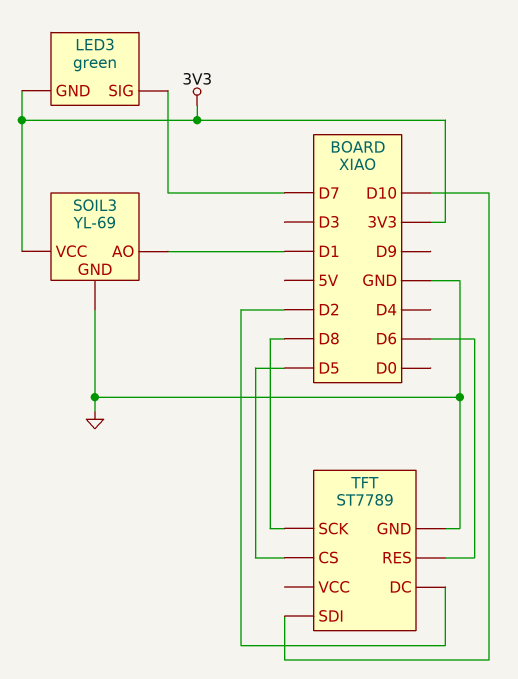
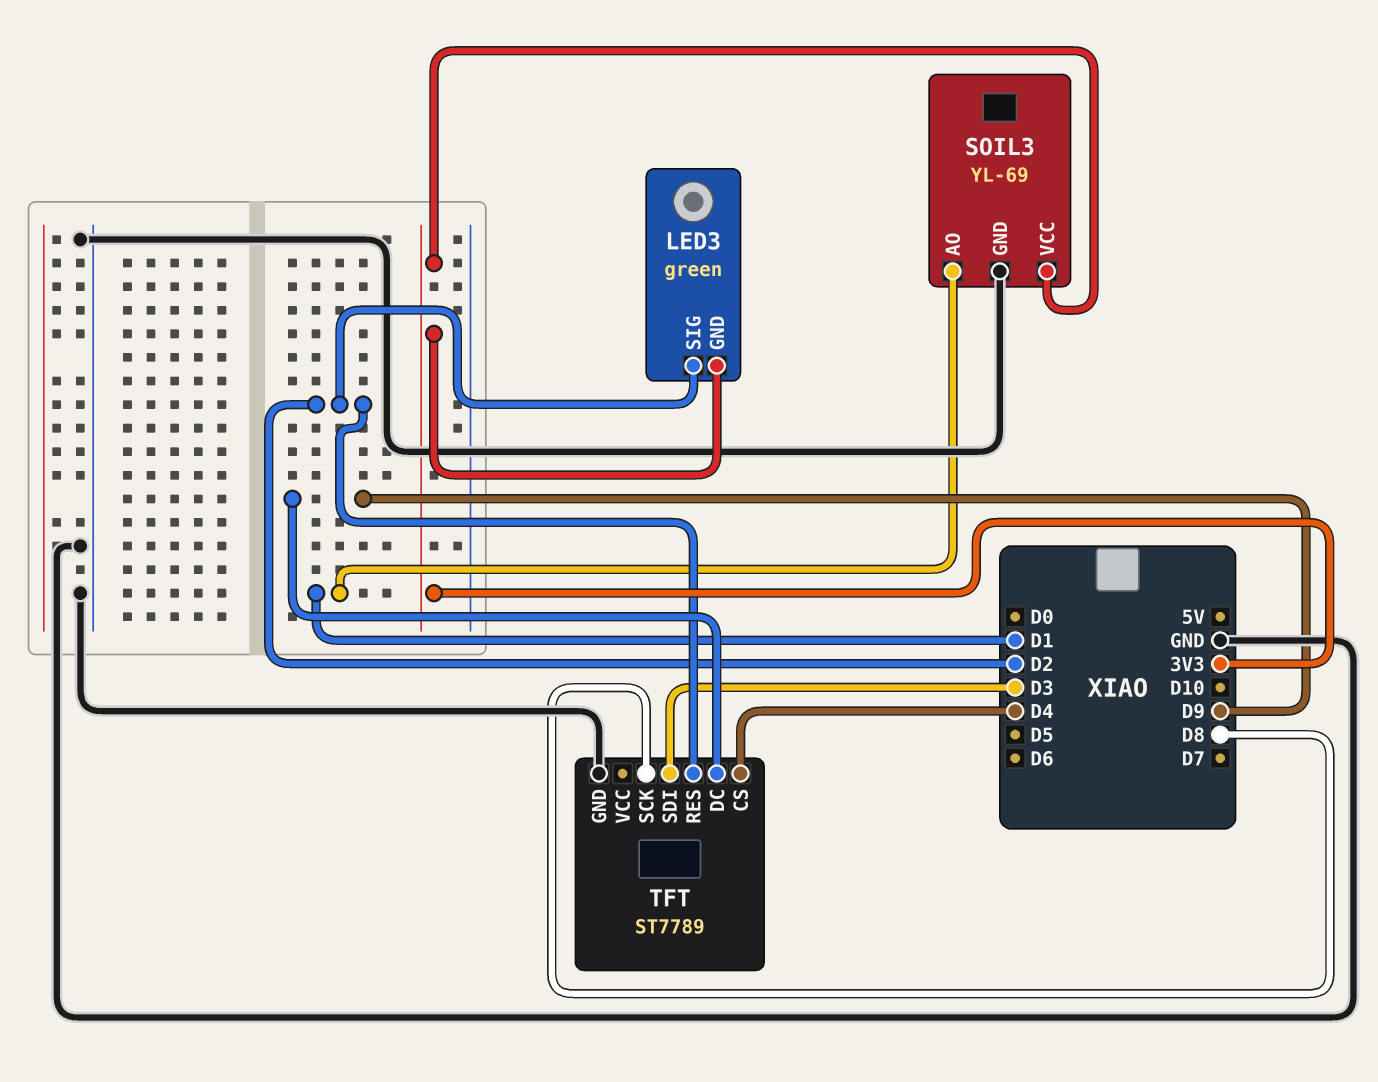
LED3 pin SIG: D7 -> D2
TFT pin CS: D5 -> D4
TFT pin DC: D2 -> D9
TFT pin RES: D6 -> D2
TFT pin SDI: D10 -> D3

